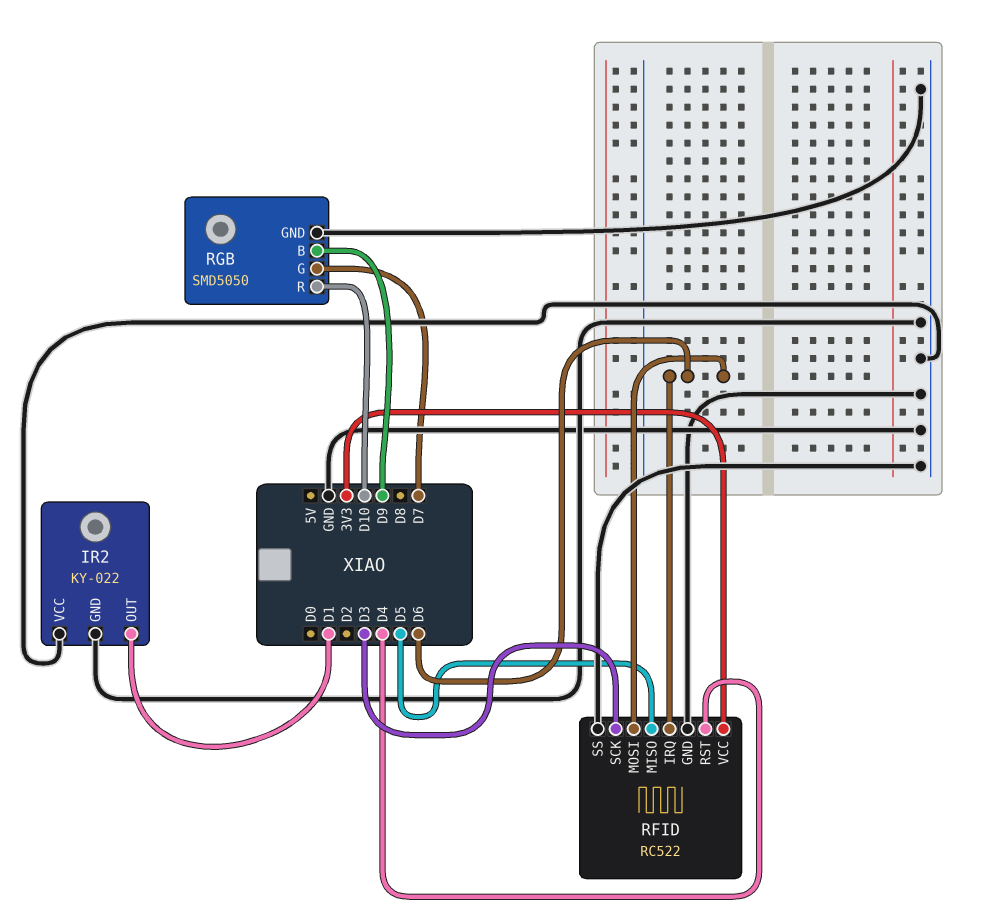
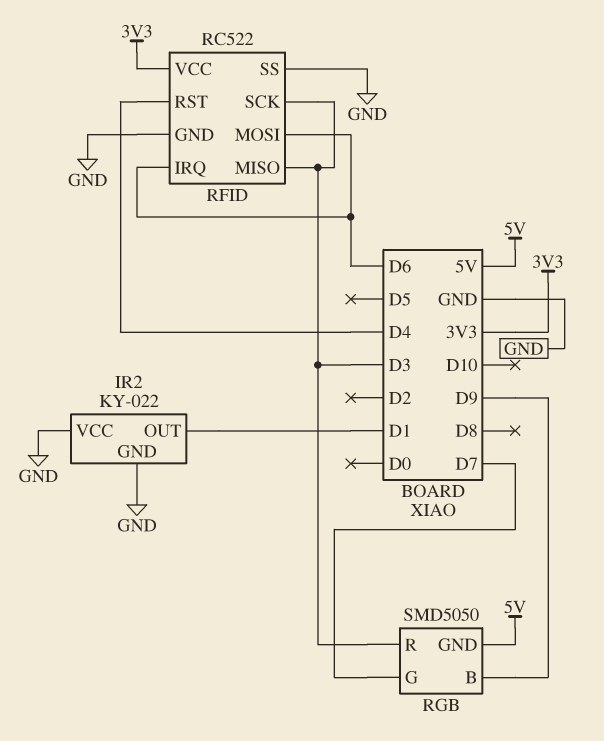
RFID pin MISO: D5 -> D3
RGB pin GND: GND -> 5V
RGB pin R: D10 -> D3

